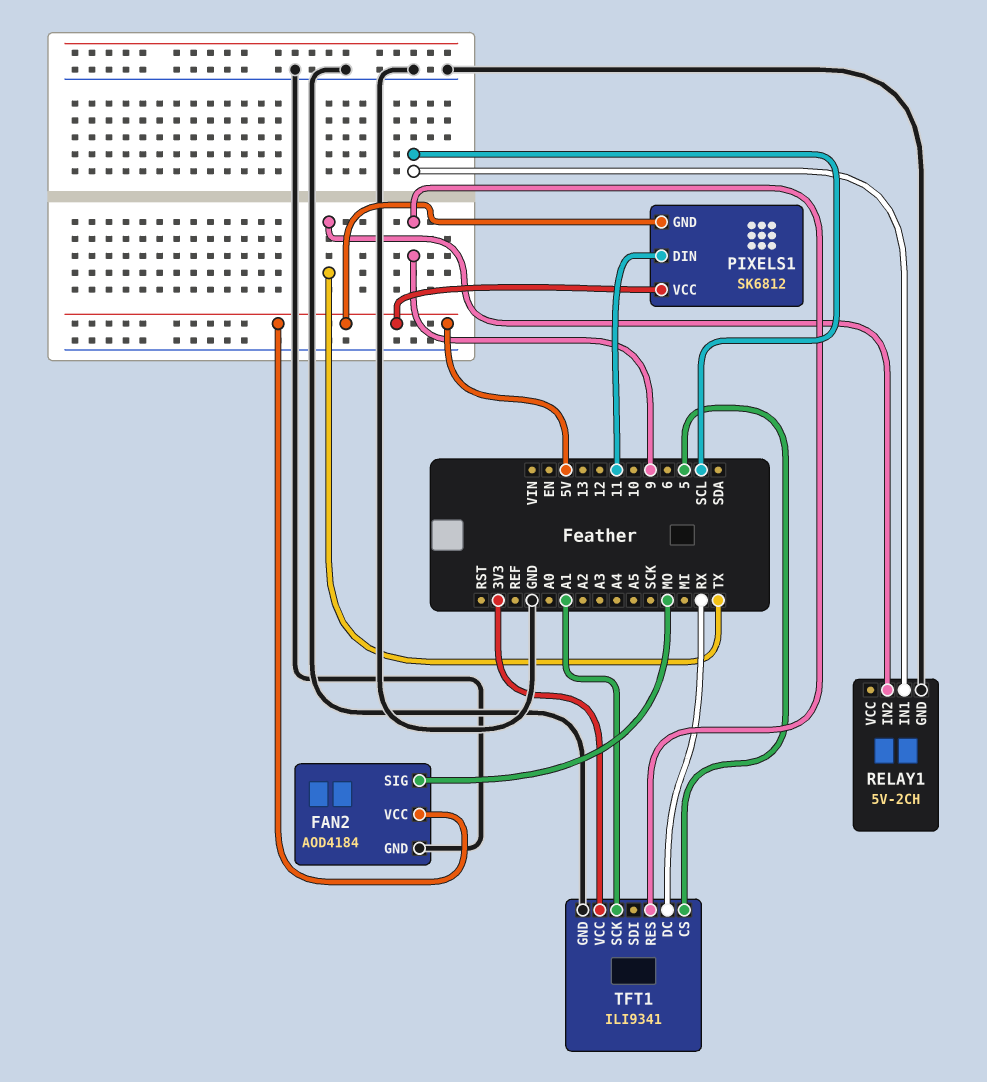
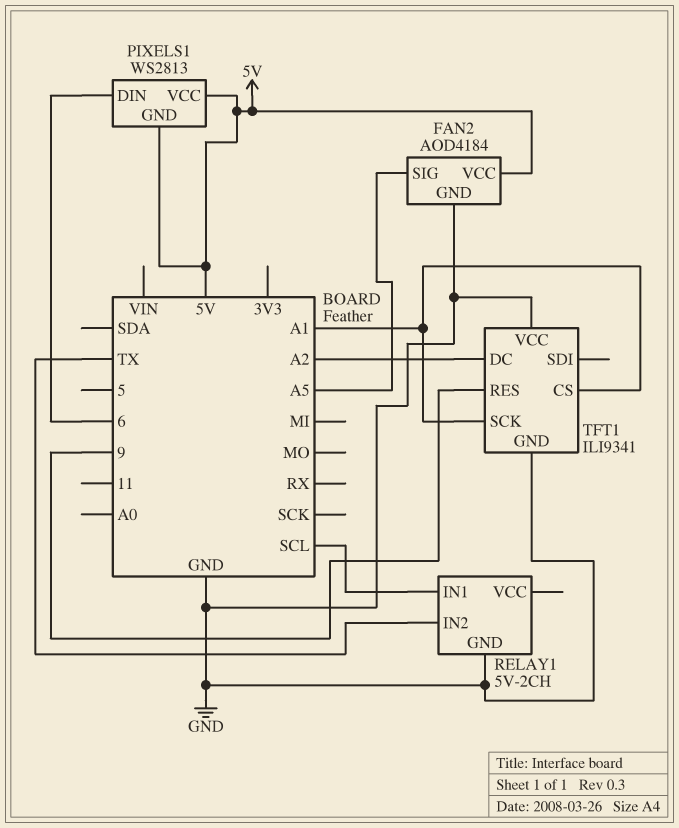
FAN2 pin SIG: MO -> A5
PIXELS1: SK6812 -> WS2813
PIXELS1 pin DIN: 11 -> 6
TFT1 pin CS: 5 -> A1
TFT1 pin DC: RX -> A2
TFT1 pin VCC: 3V3 -> GND

